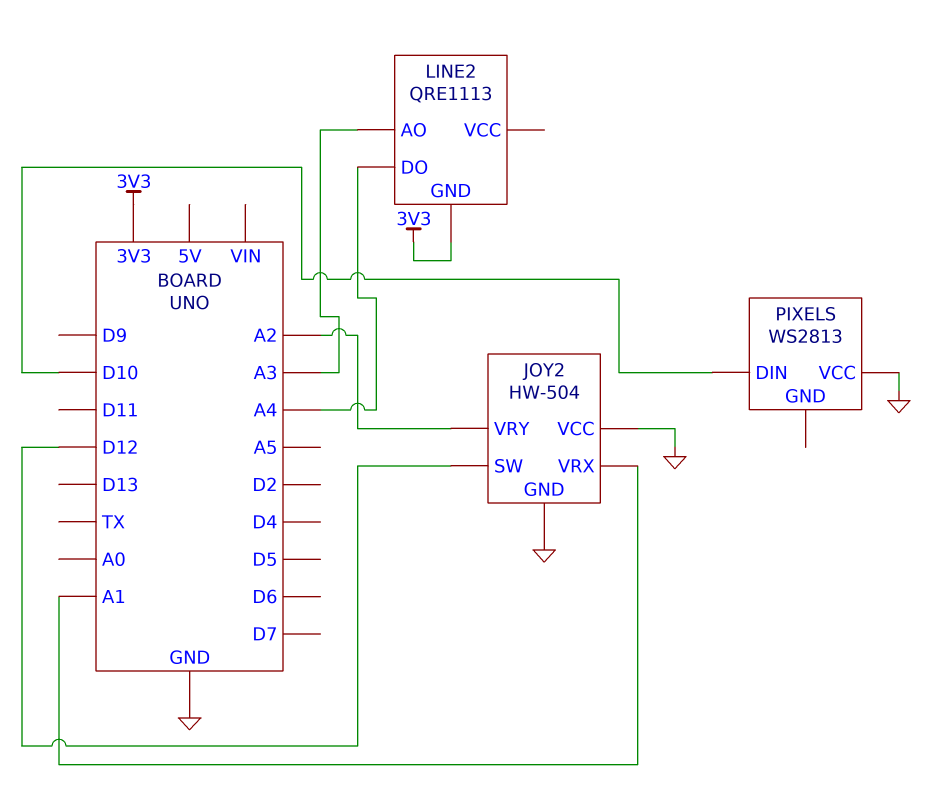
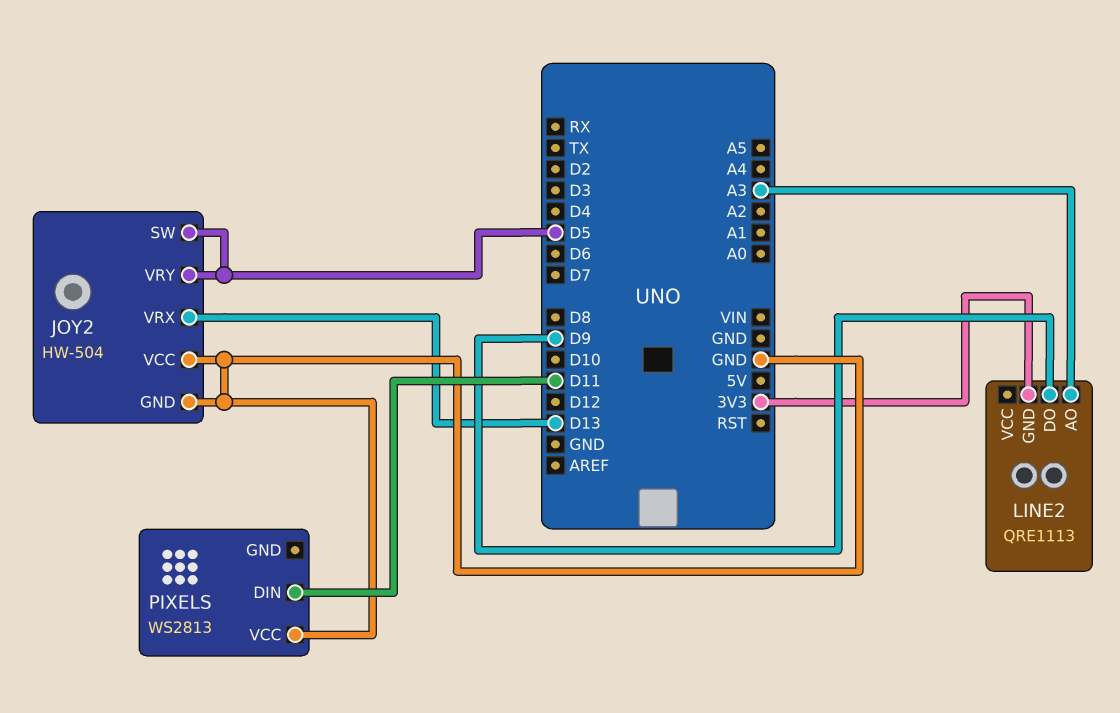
JOY2 pin SW: D12 -> D5
JOY2 pin VRX: A1 -> D13
JOY2 pin VRY: A2 -> D5
LINE2 pin DO: A4 -> D9
PIXELS pin DIN: D10 -> D11

